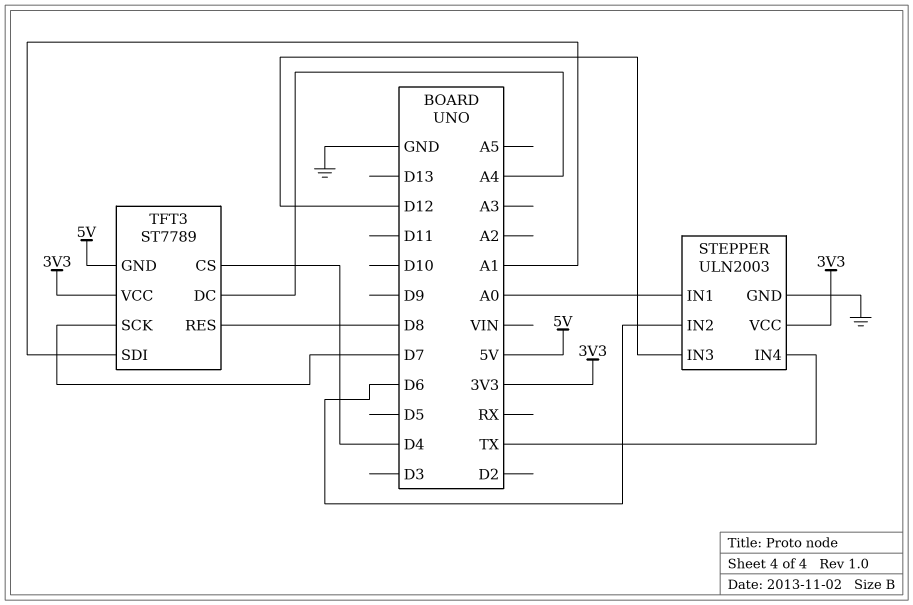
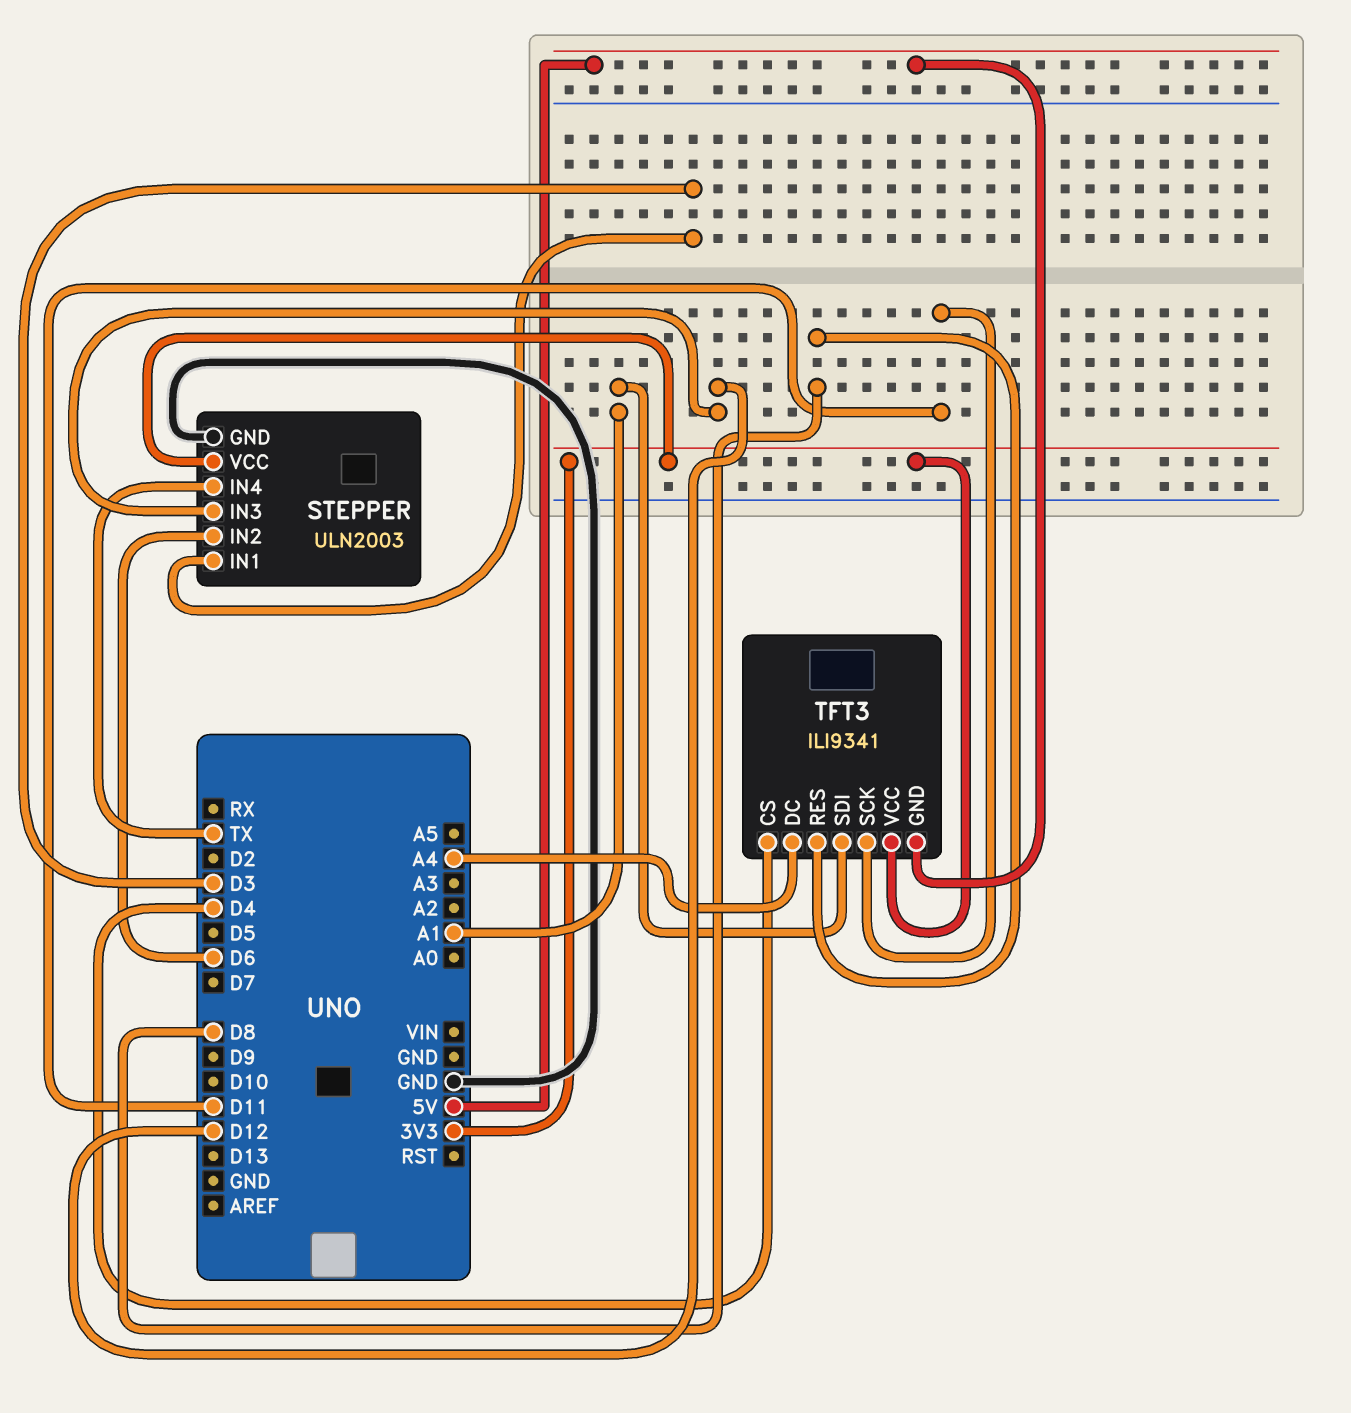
STEPPER pin IN1: A0 -> D3
TFT3: ST7789 -> ILI9341
TFT3 pin SCK: D7 -> D11

